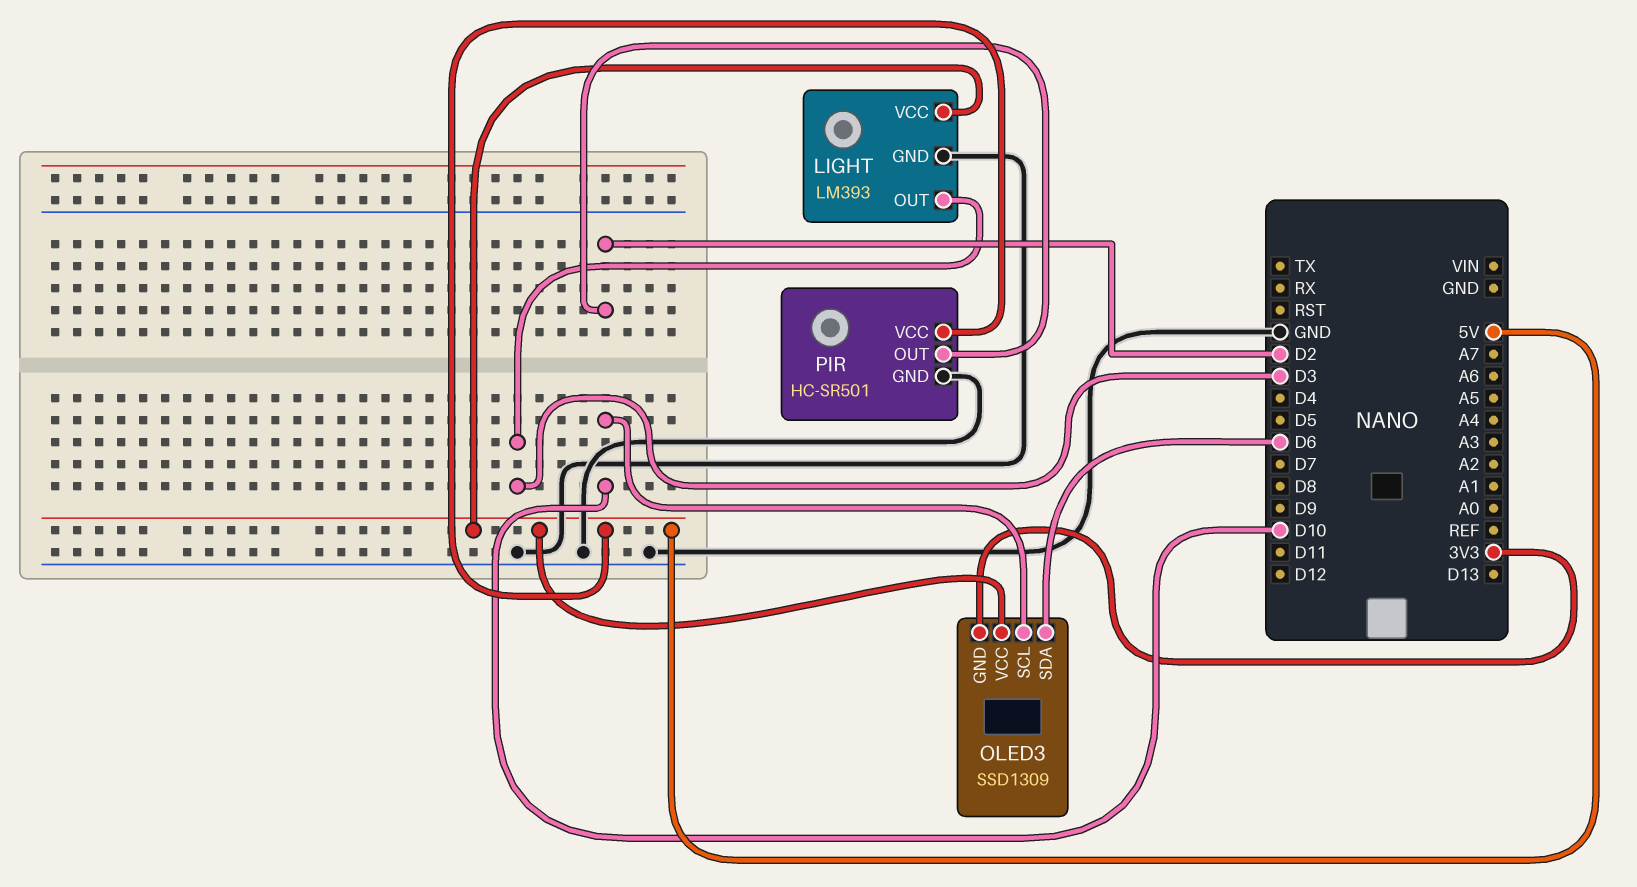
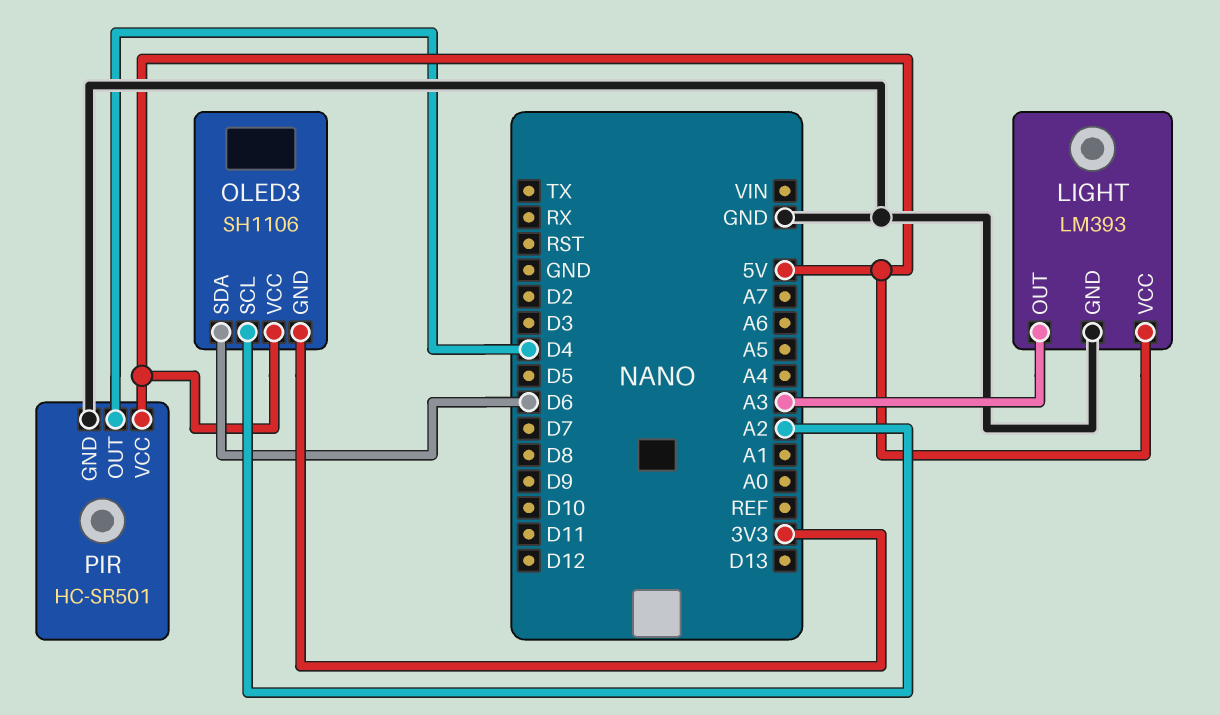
LIGHT pin OUT: D3 -> A3
OLED3: SSD1309 -> SH1106
OLED3 pin SCL: D10 -> A2
PIR pin OUT: D2 -> D4

